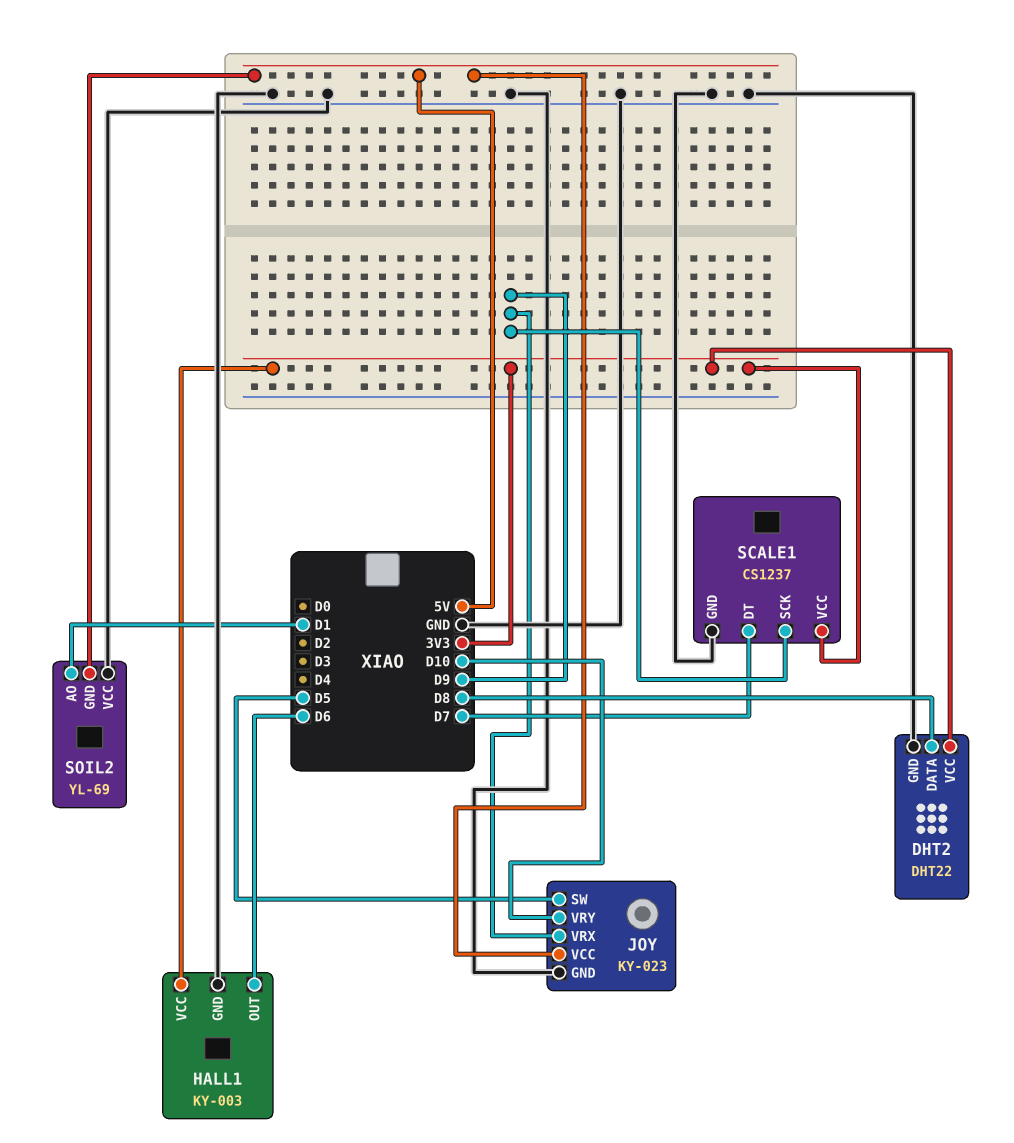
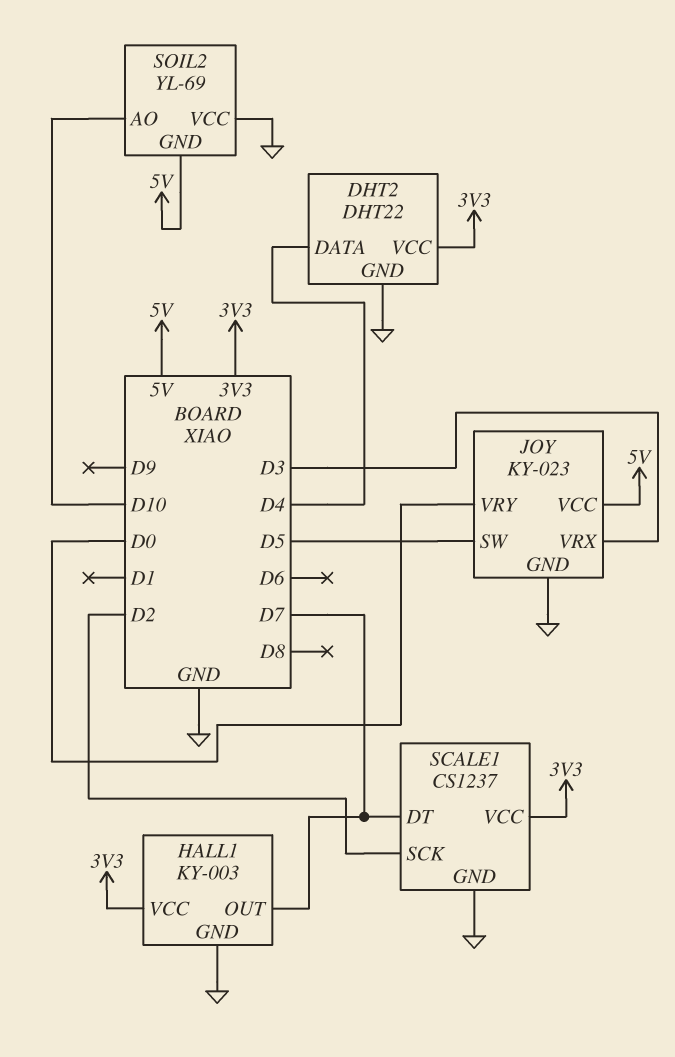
DHT2 pin DATA: D8 -> D4
HALL1 pin OUT: D6 -> D7
JOY pin VRX: D9 -> D3
JOY pin VRY: D10 -> D0
SCALE1 pin SCK: D9 -> D2
SOIL2 pin AO: D1 -> D10

